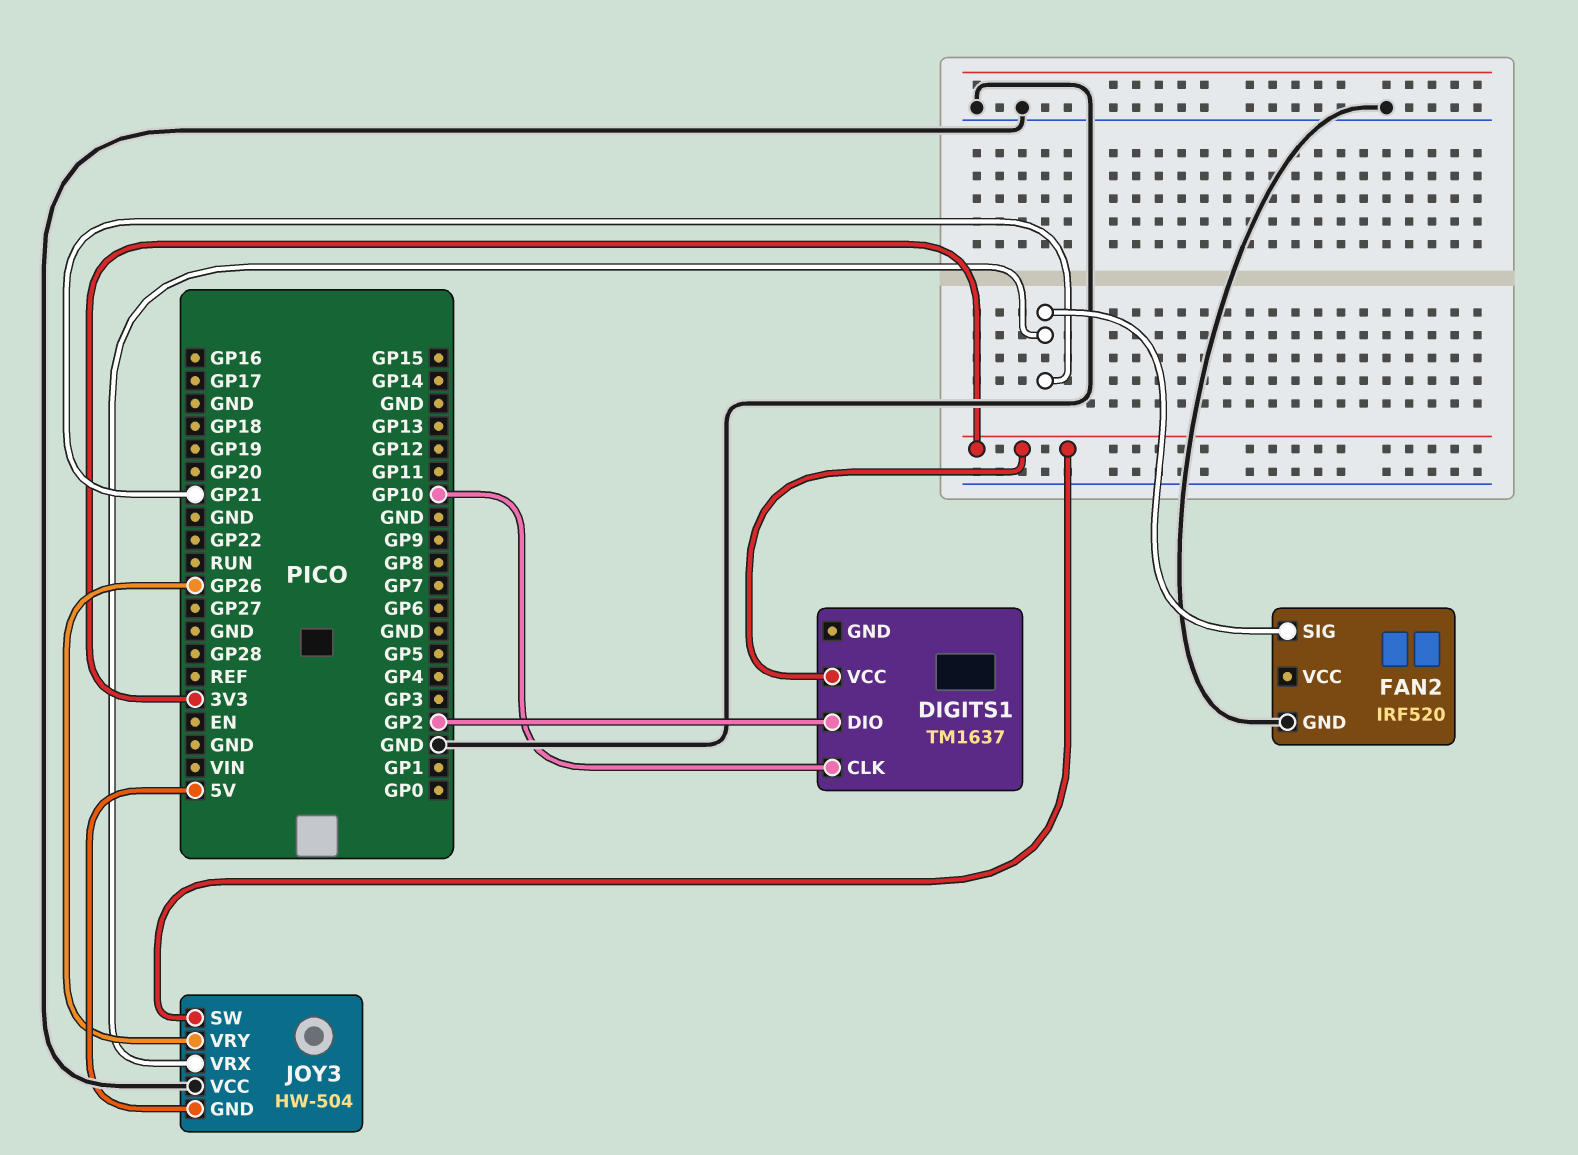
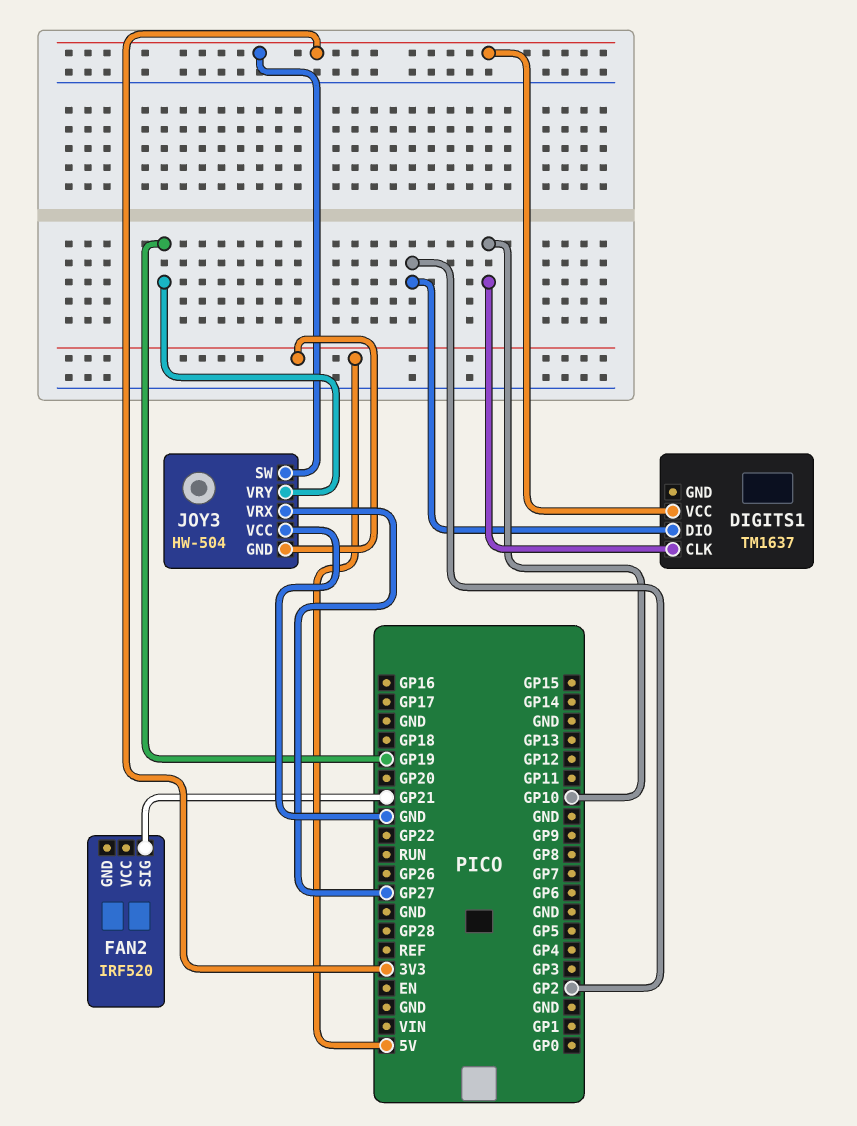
FAN2 pin GND: GND -> none
JOY3 pin VRX: GP21 -> GP27
JOY3 pin VRY: GP26 -> GP19

